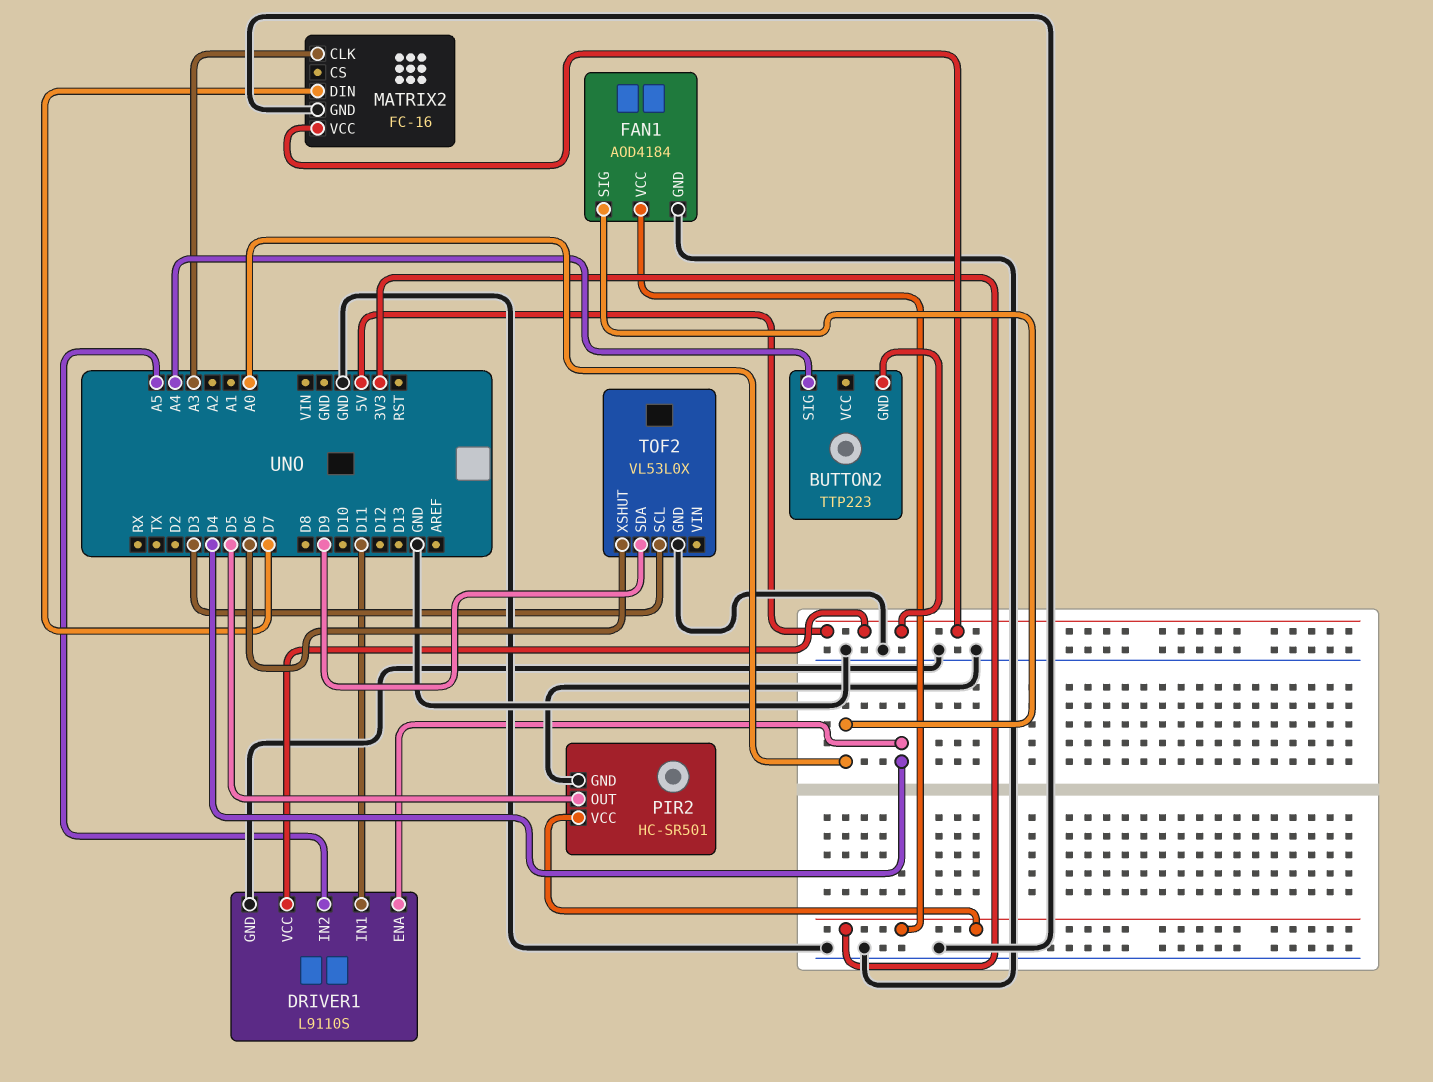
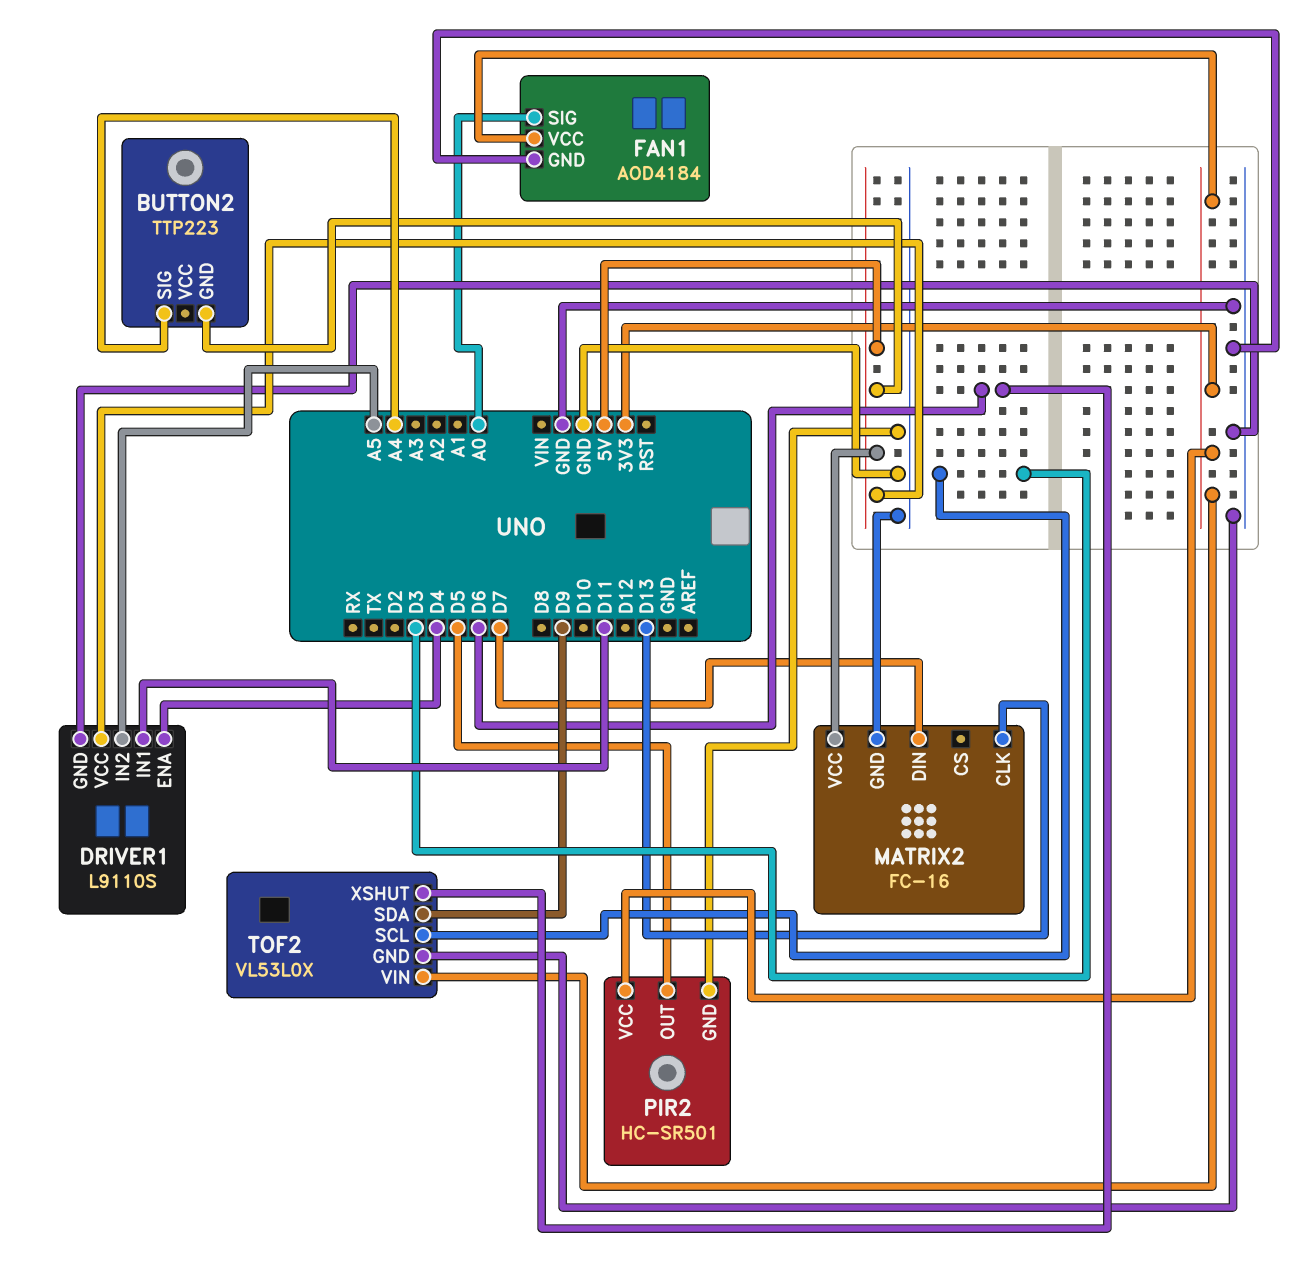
MATRIX2 pin CLK: A3 -> D13
TOF2 pin VIN: none -> 3V3

